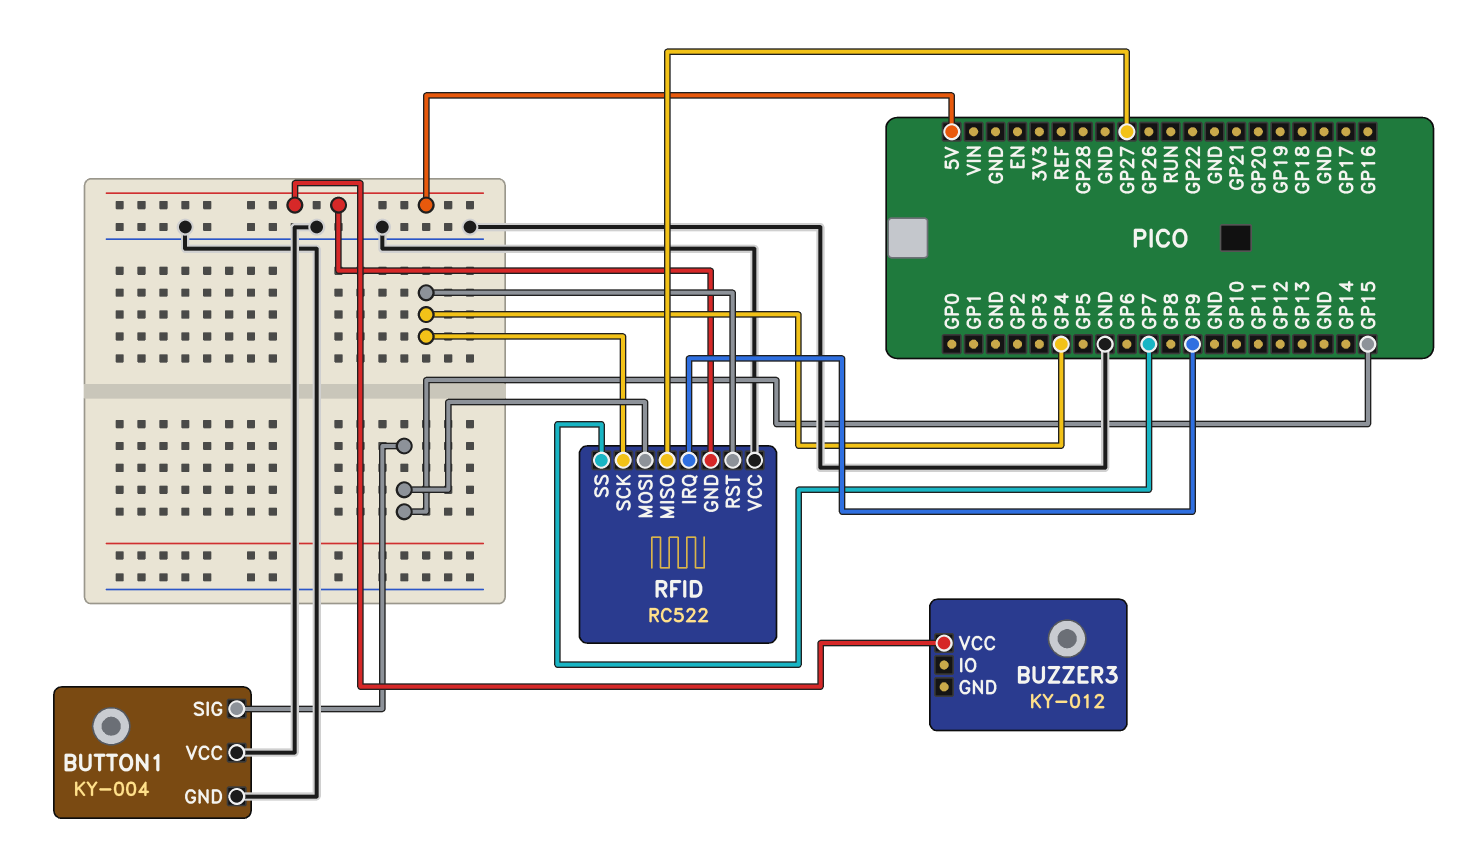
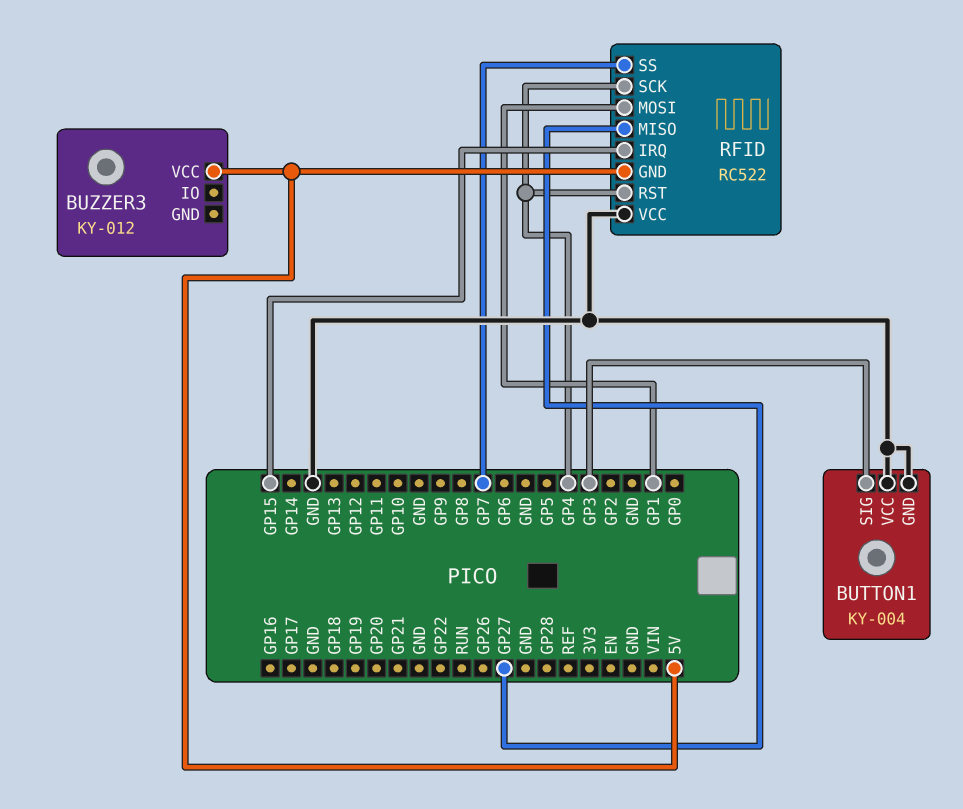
BUTTON1 pin SIG: GP15 -> GP3
RFID pin IRQ: GP9 -> GP15
RFID pin MOSI: GP15 -> GP1

